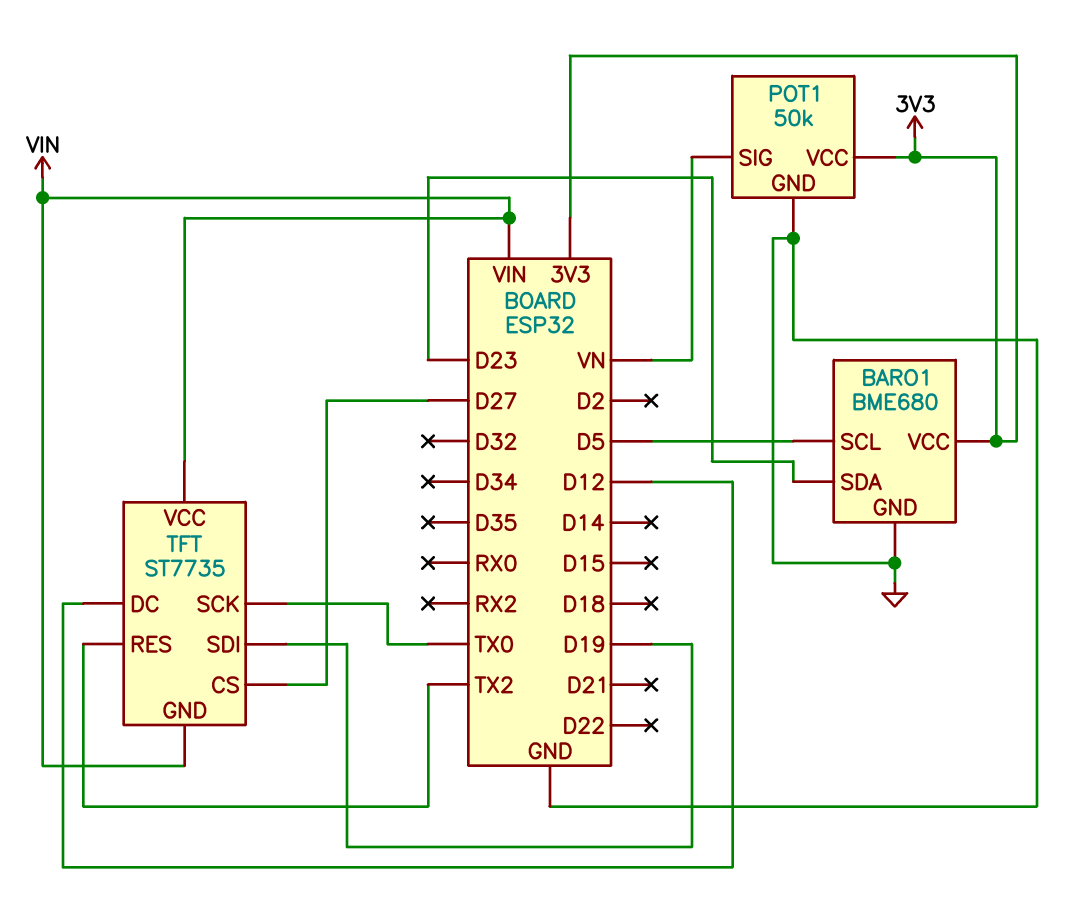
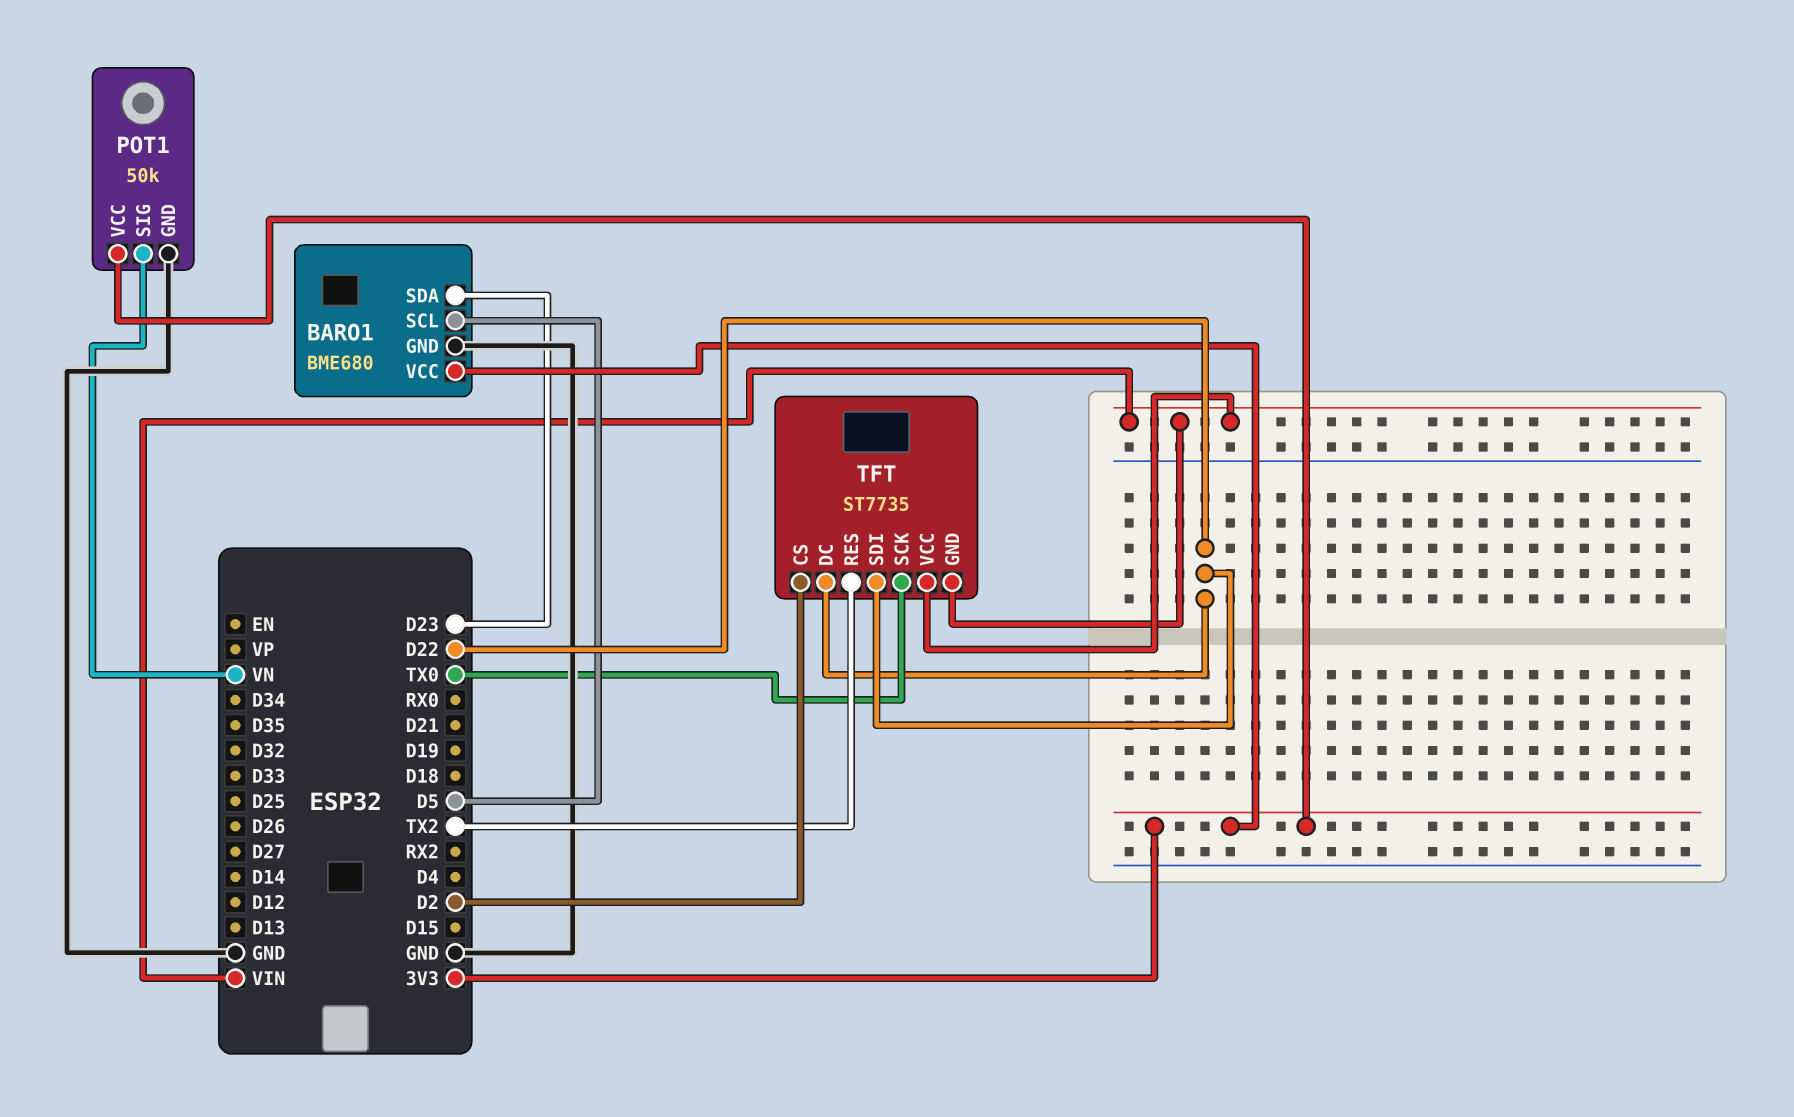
TFT pin CS: D27 -> D2
TFT pin DC: D12 -> D22
TFT pin SDI: D19 -> D22

